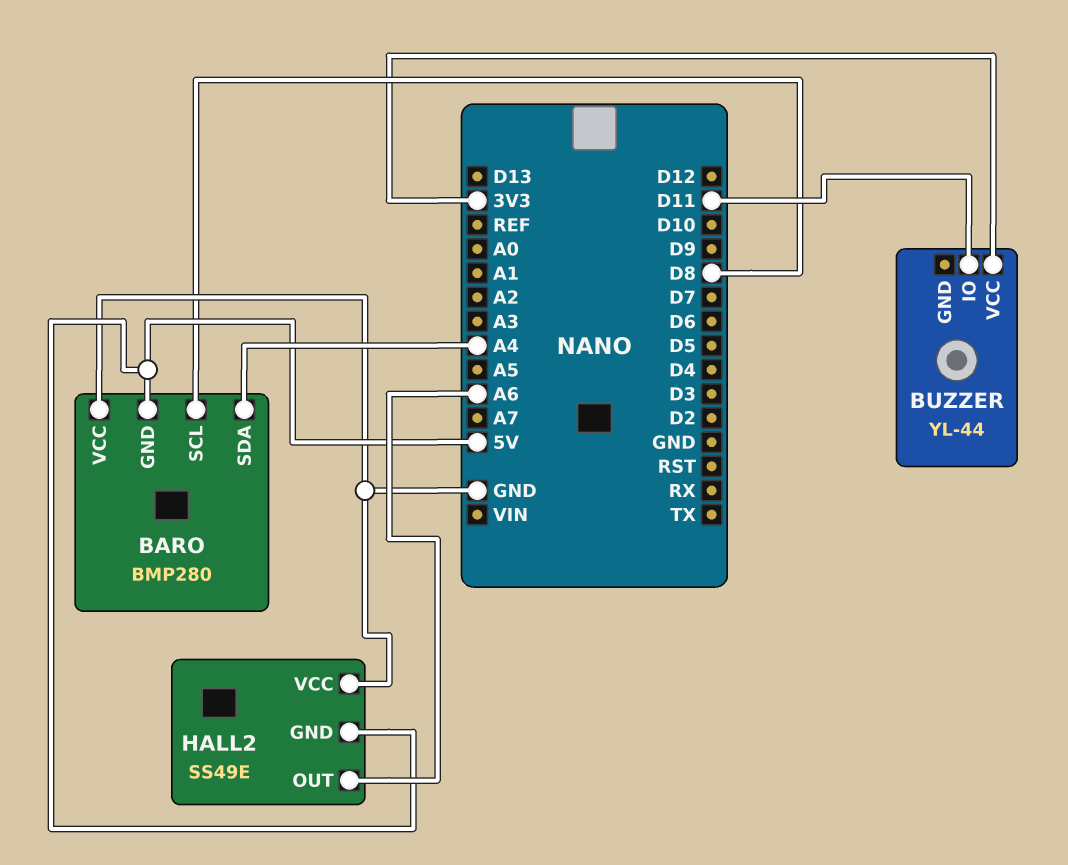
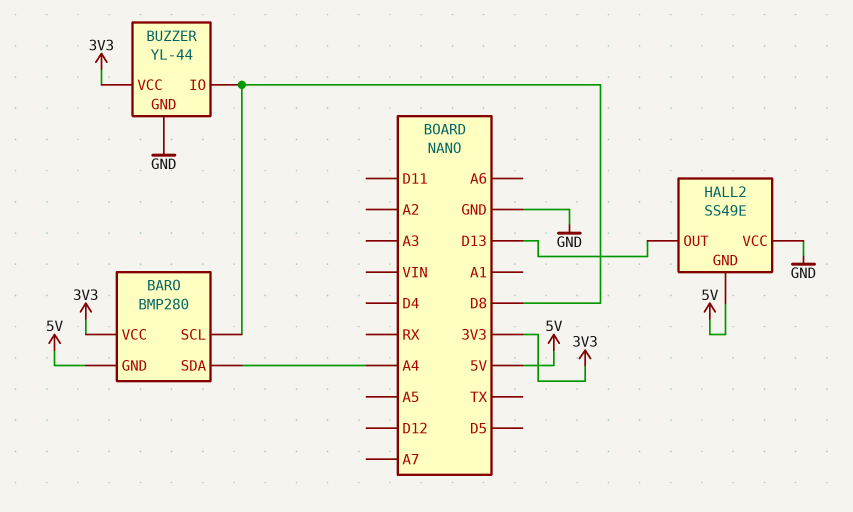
BARO pin VCC: GND -> 3V3
BUZZER pin GND: none -> GND
BUZZER pin IO: D11 -> D8
HALL2 pin OUT: A6 -> D13

